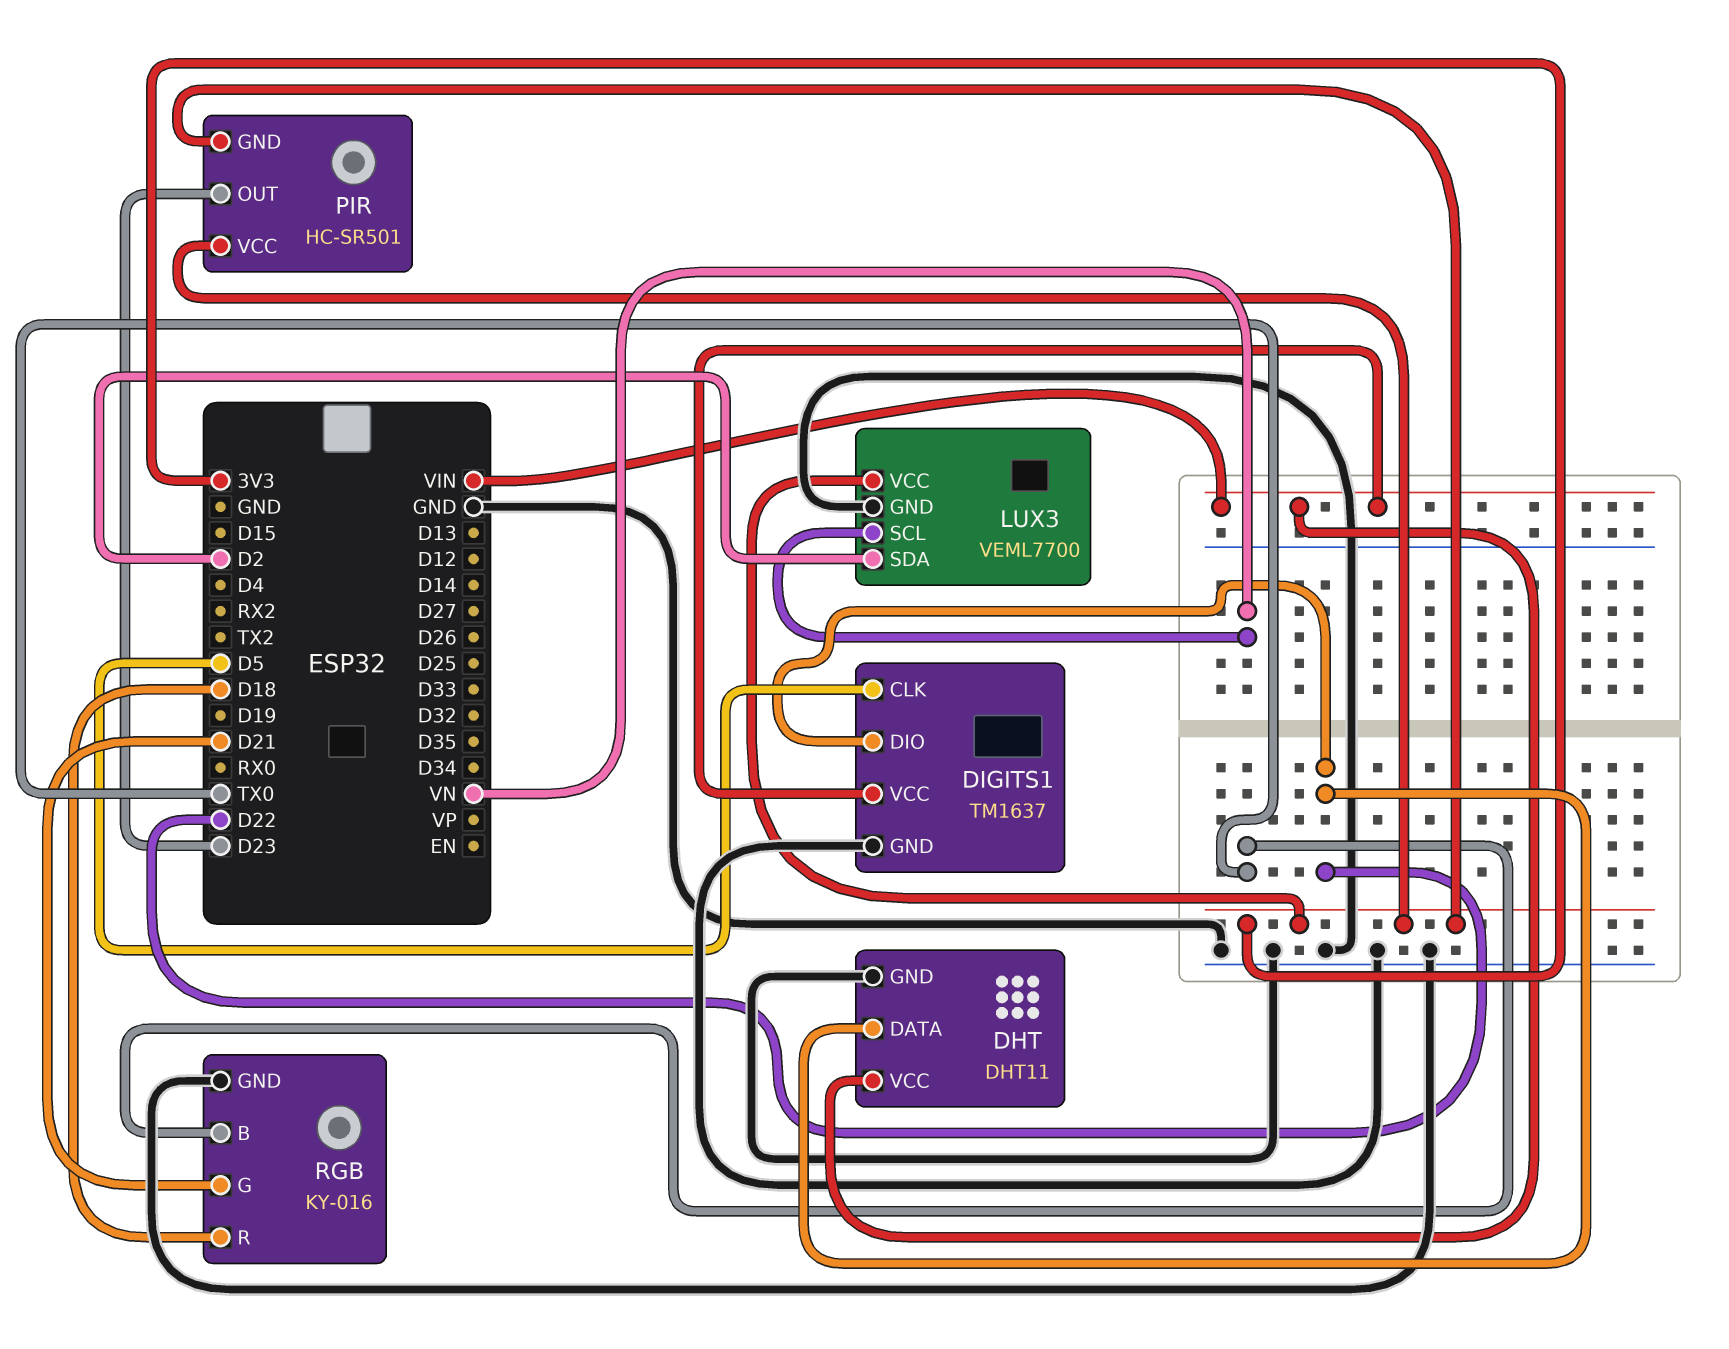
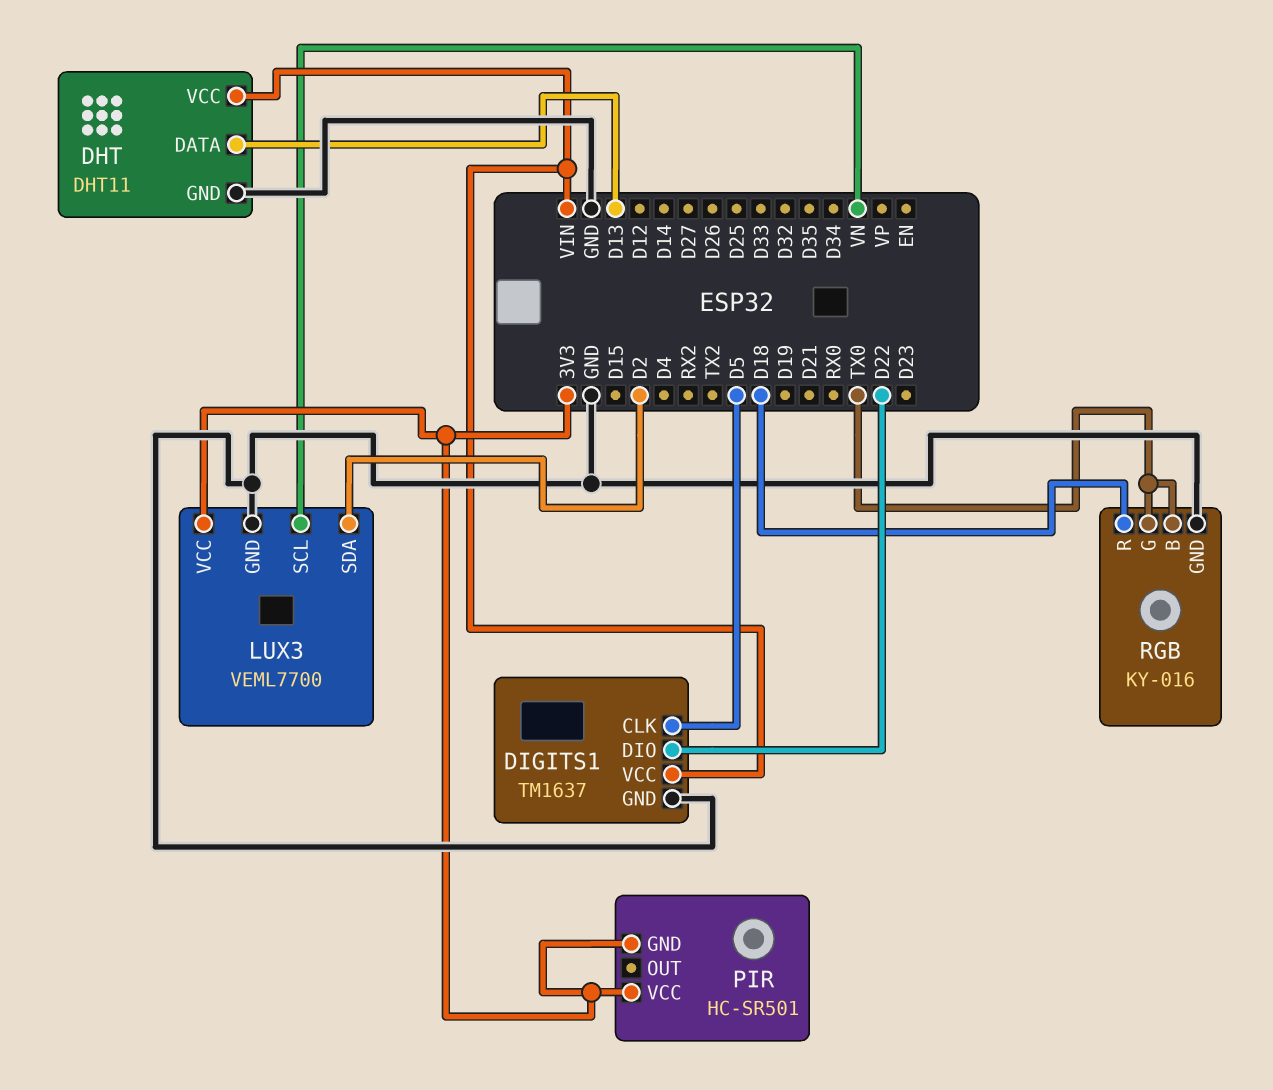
DHT pin DATA: D22 -> D13
PIR pin OUT: D23 -> none
RGB pin G: D21 -> TX0

